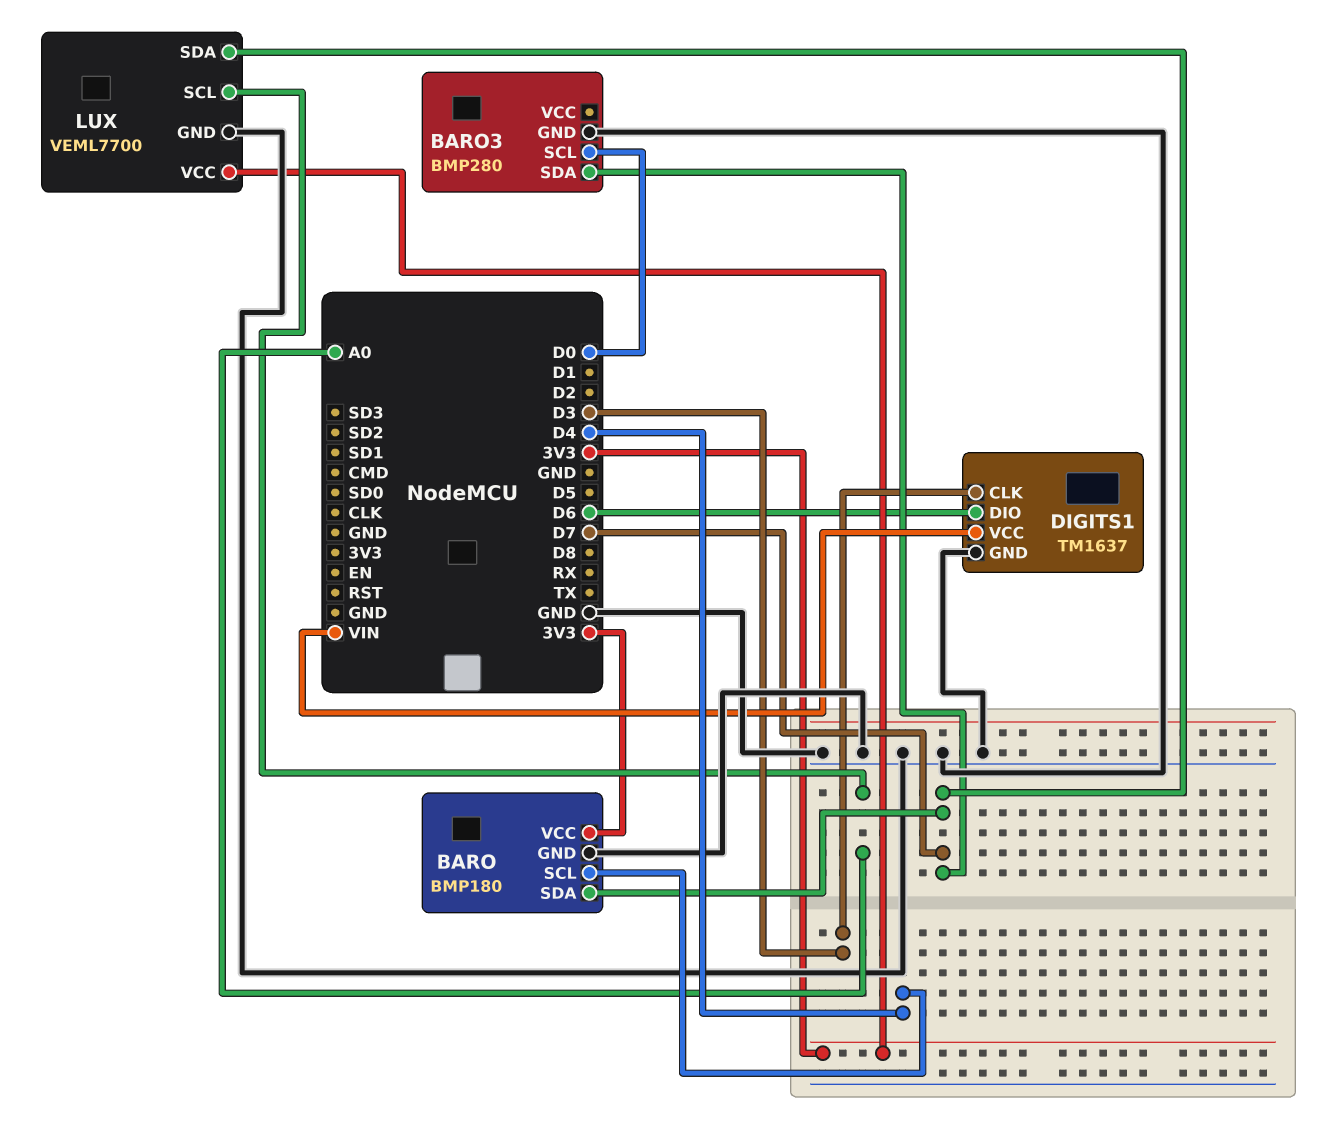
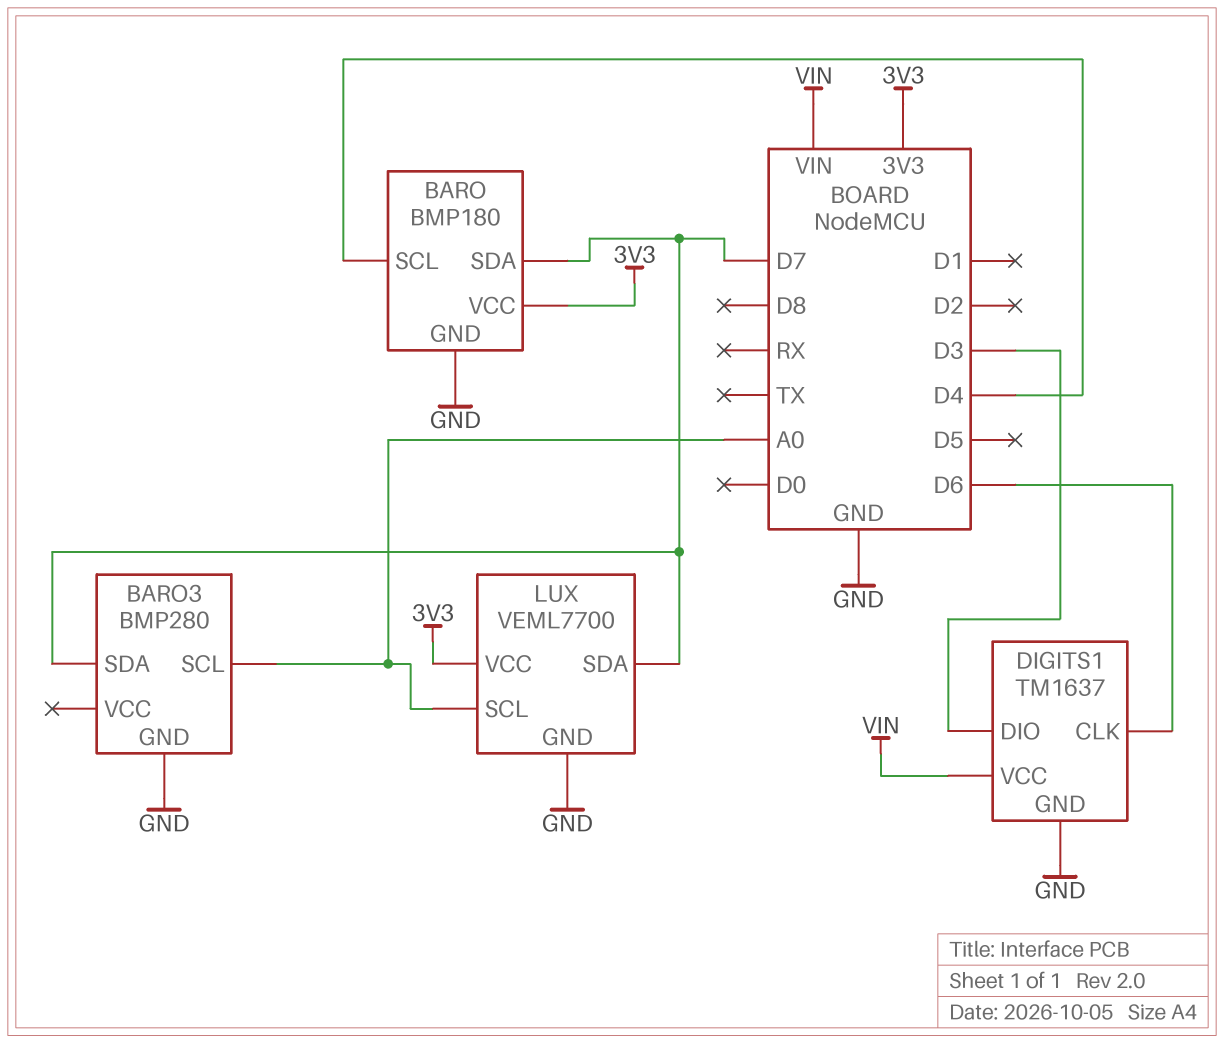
BARO3 pin SCL: D0 -> A0
DIGITS1 pin CLK: D3 -> D6
DIGITS1 pin DIO: D6 -> D3

